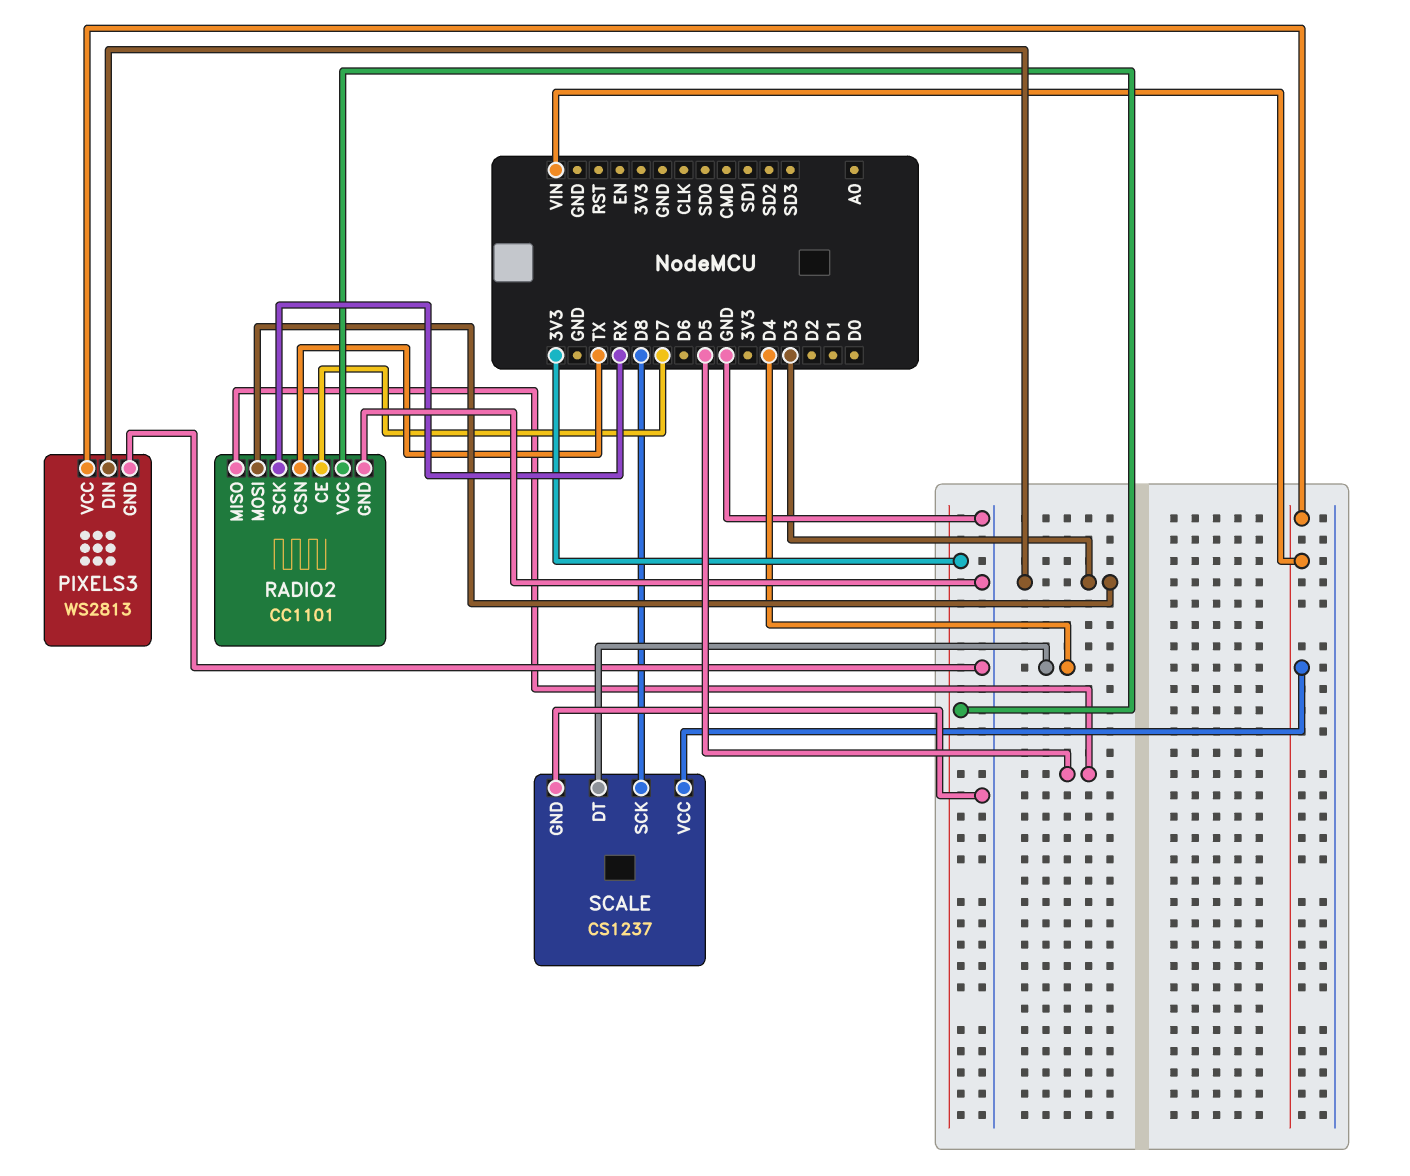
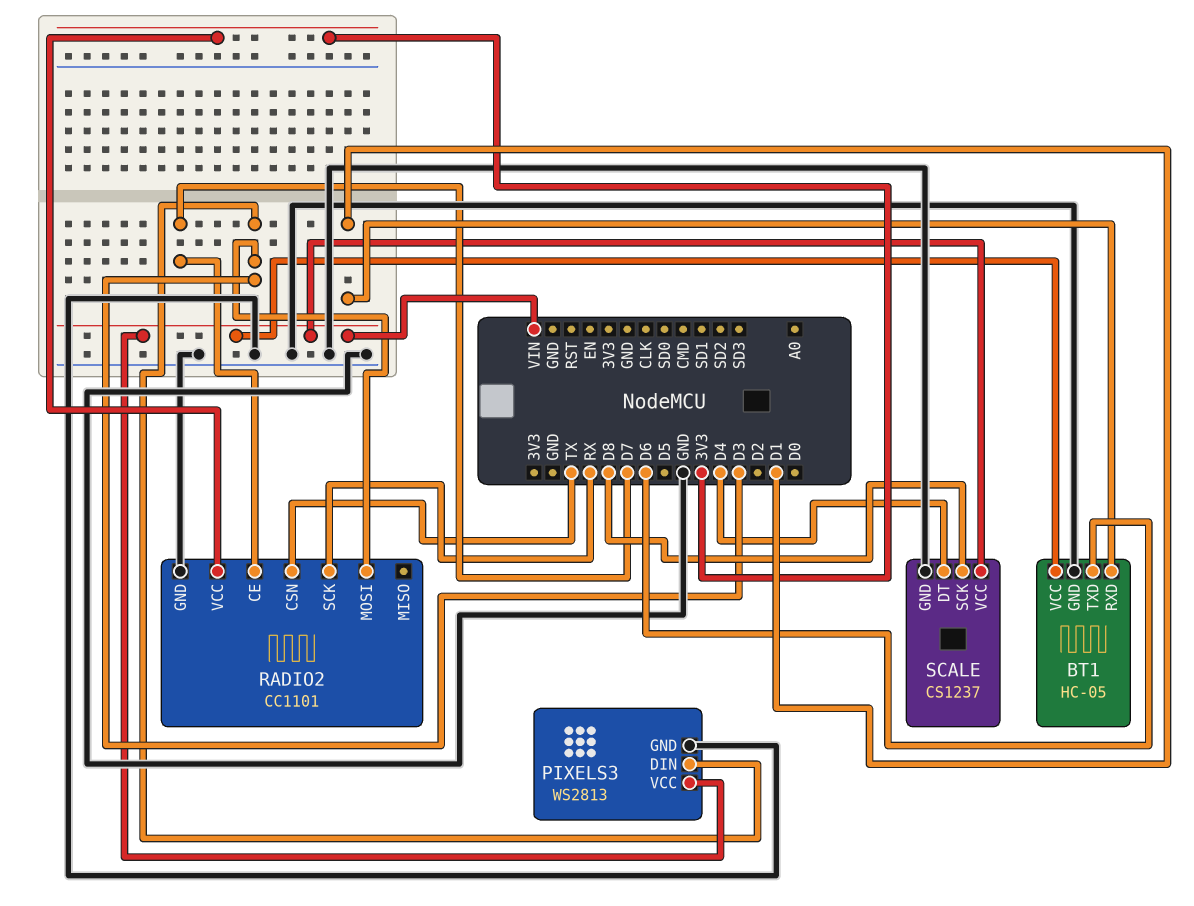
BT1: none -> HC-05
BT1 pin GND: none -> GND
BT1 pin RXD: none -> D1
BT1 pin TXD: none -> D6
BT1 pin VCC: none -> VIN
RADIO2 pin MISO: D5 -> none

